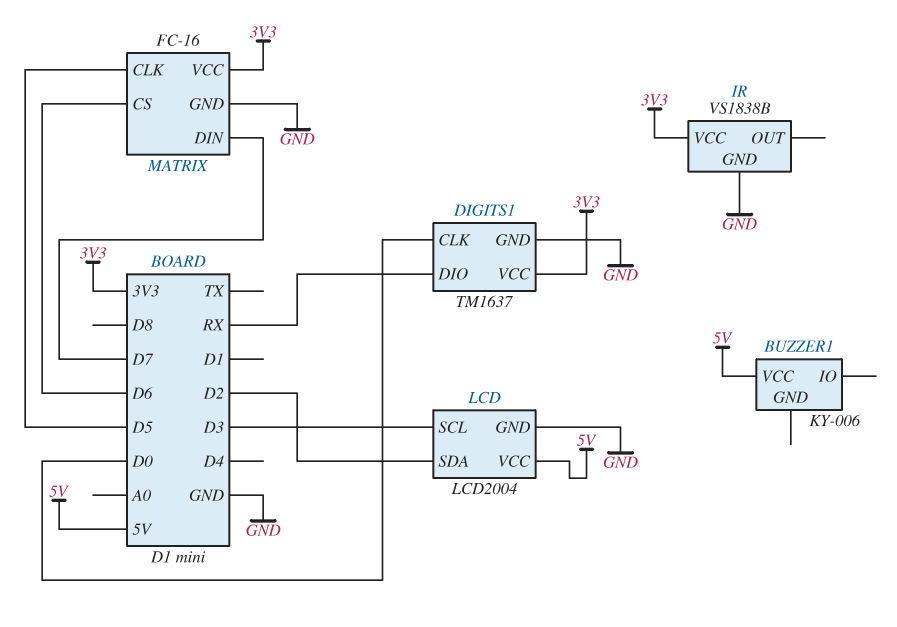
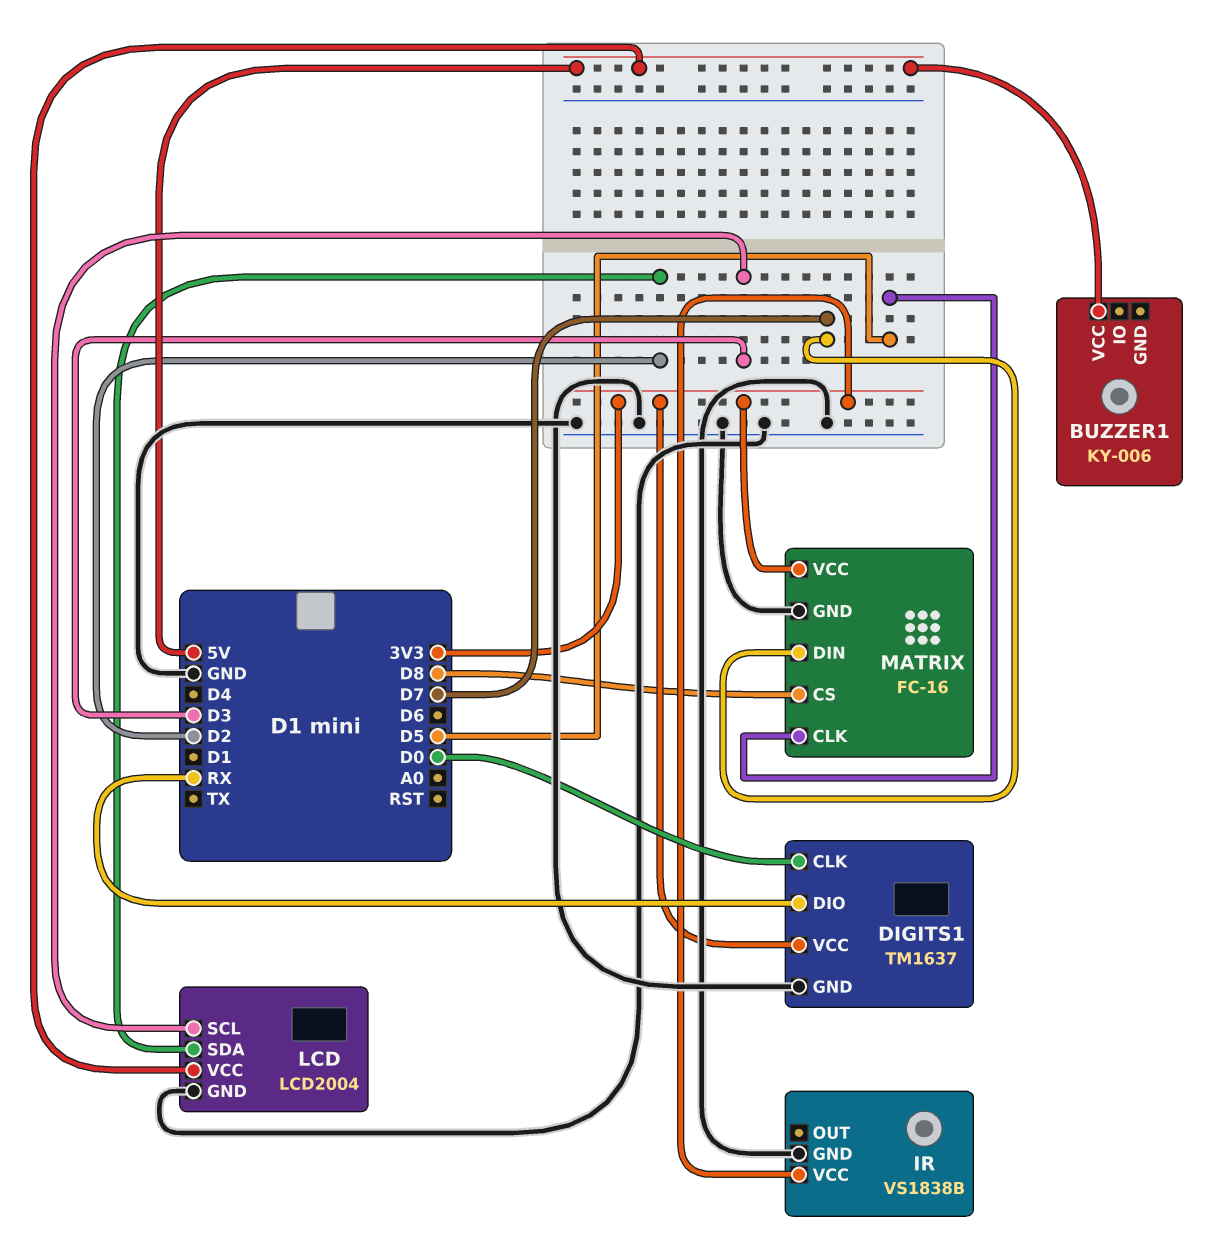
MATRIX pin CS: D6 -> D8

